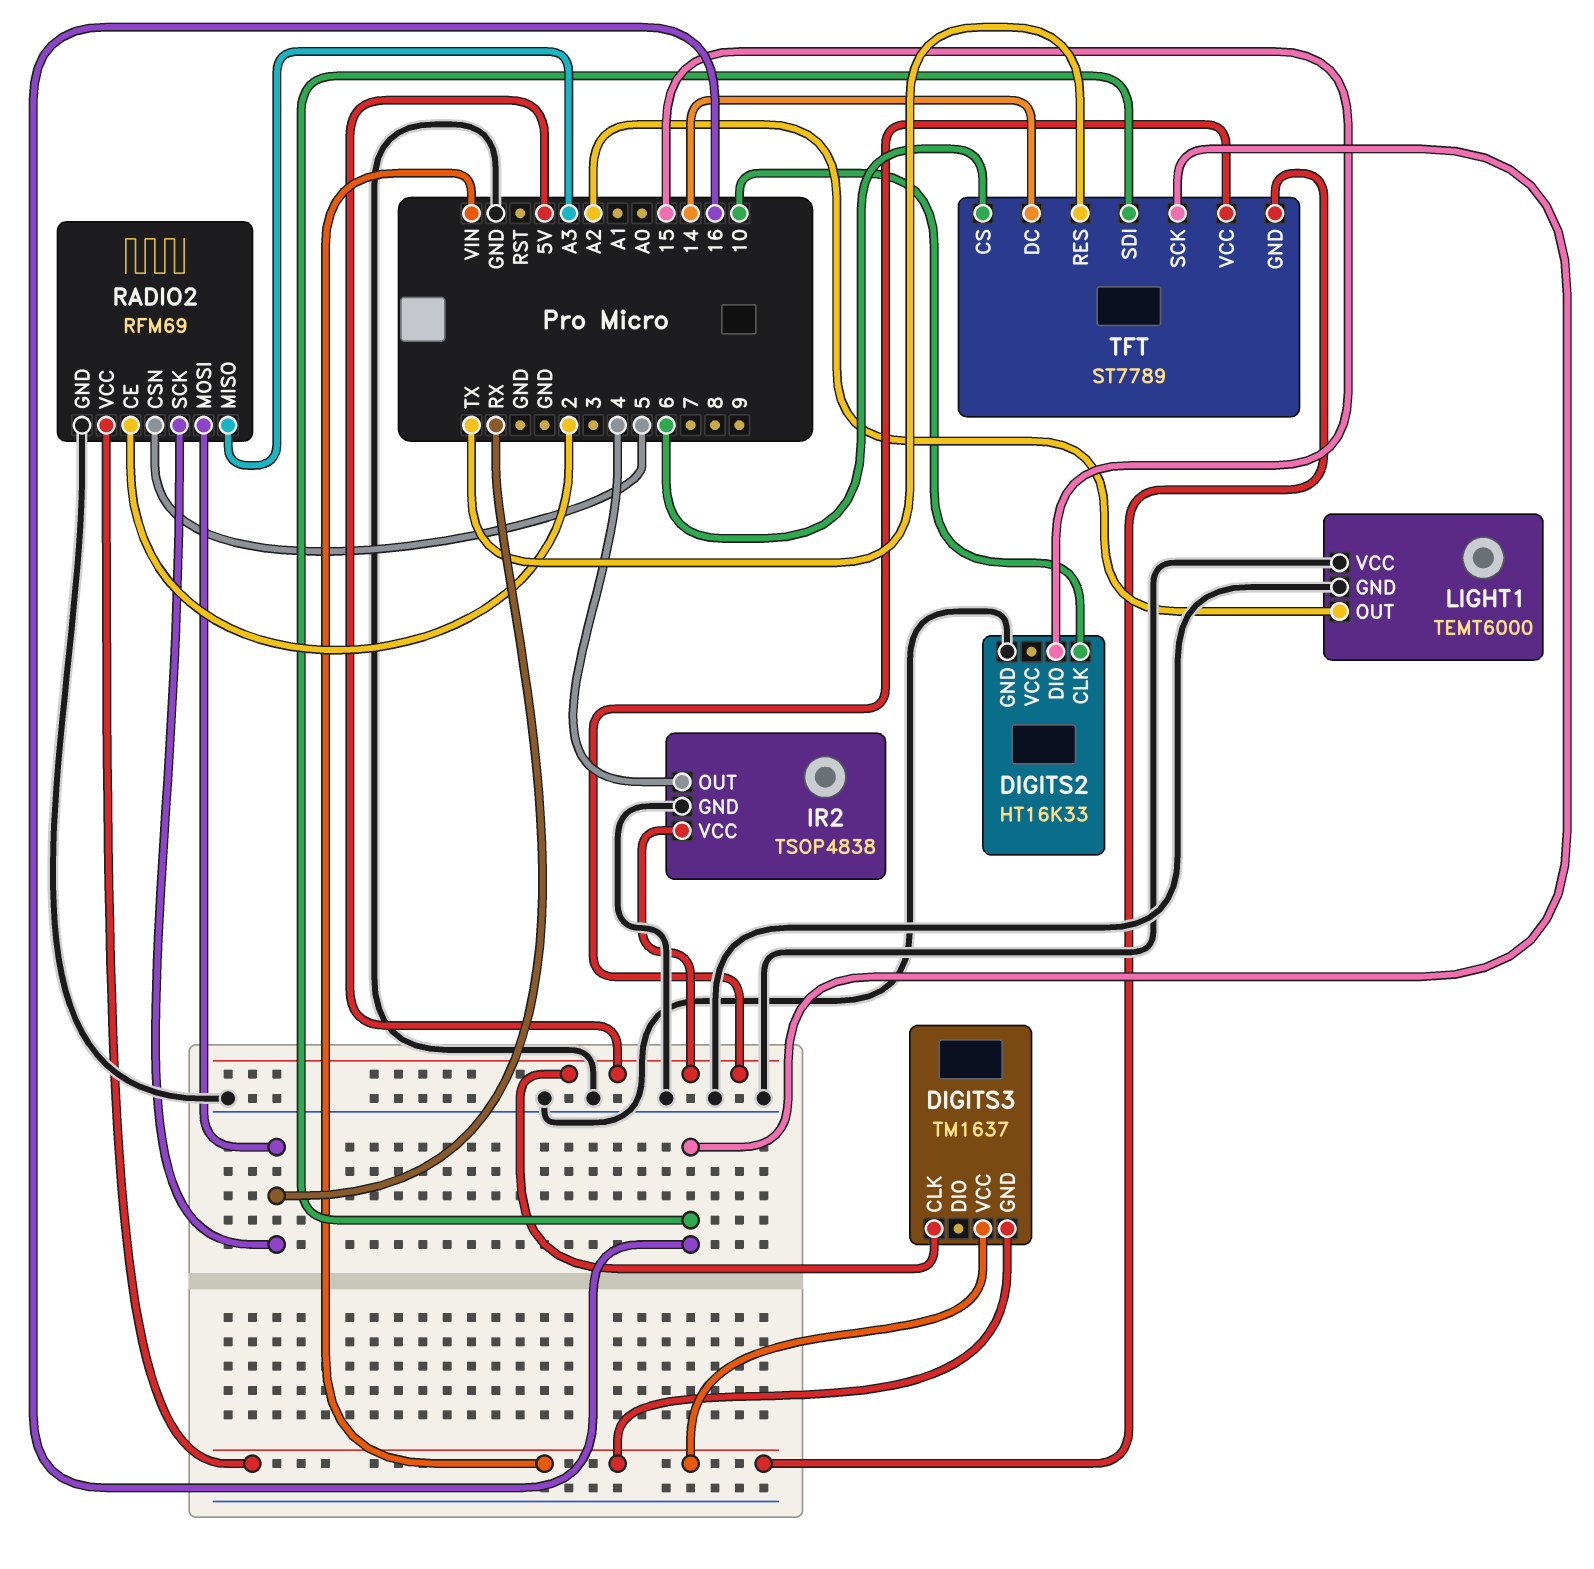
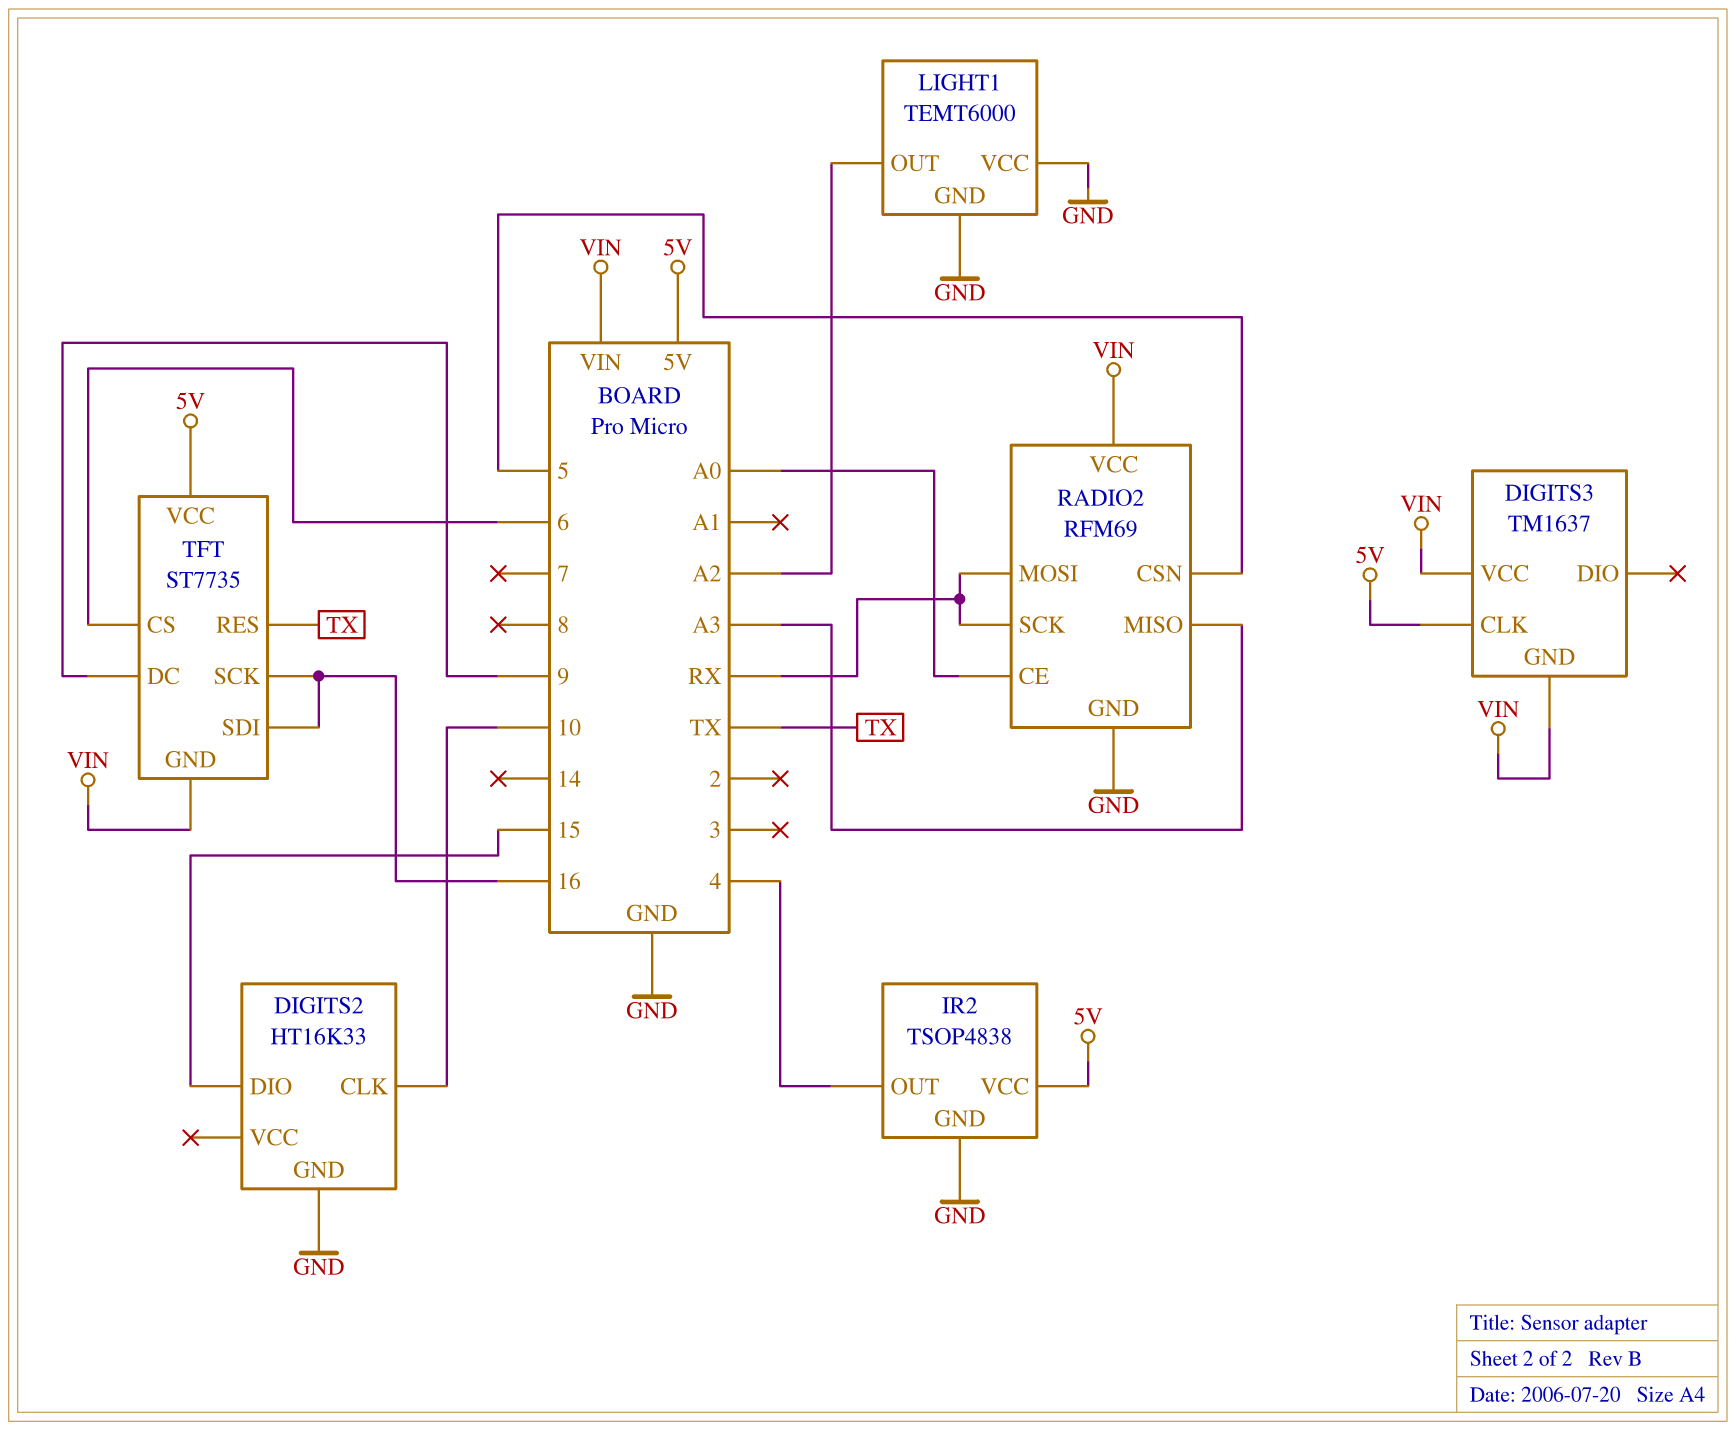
RADIO2 pin CE: 2 -> A0
TFT: ST7789 -> ST7735
TFT pin DC: 14 -> 9

